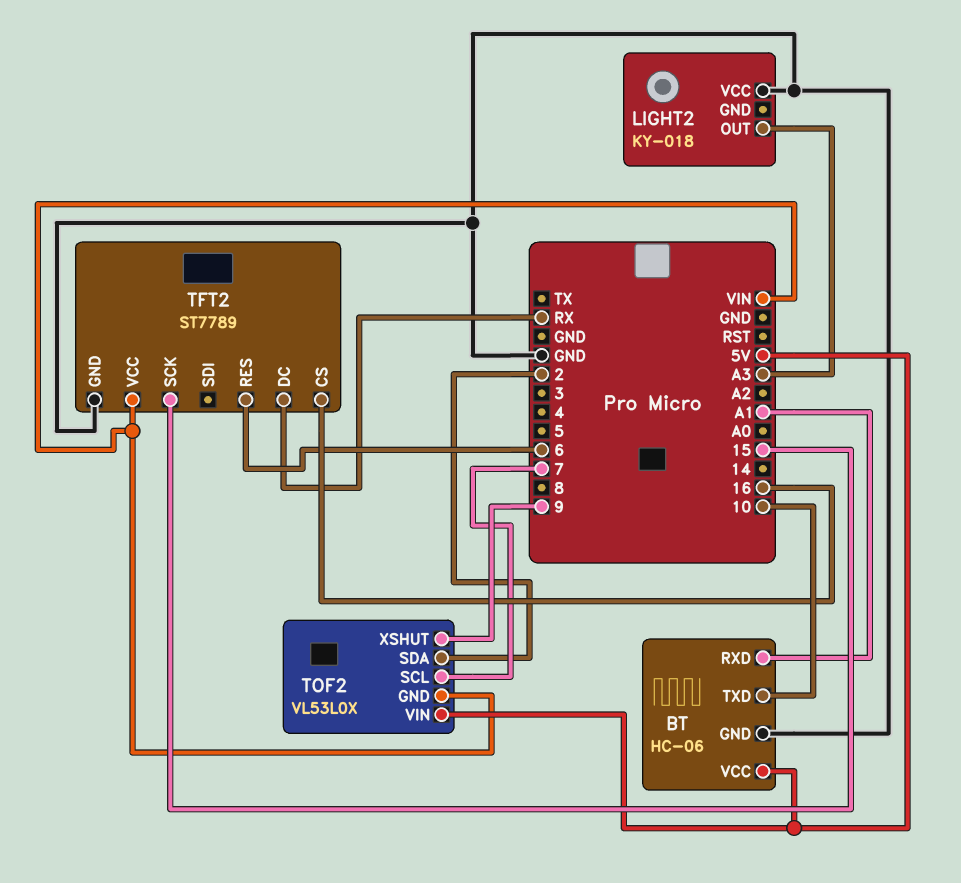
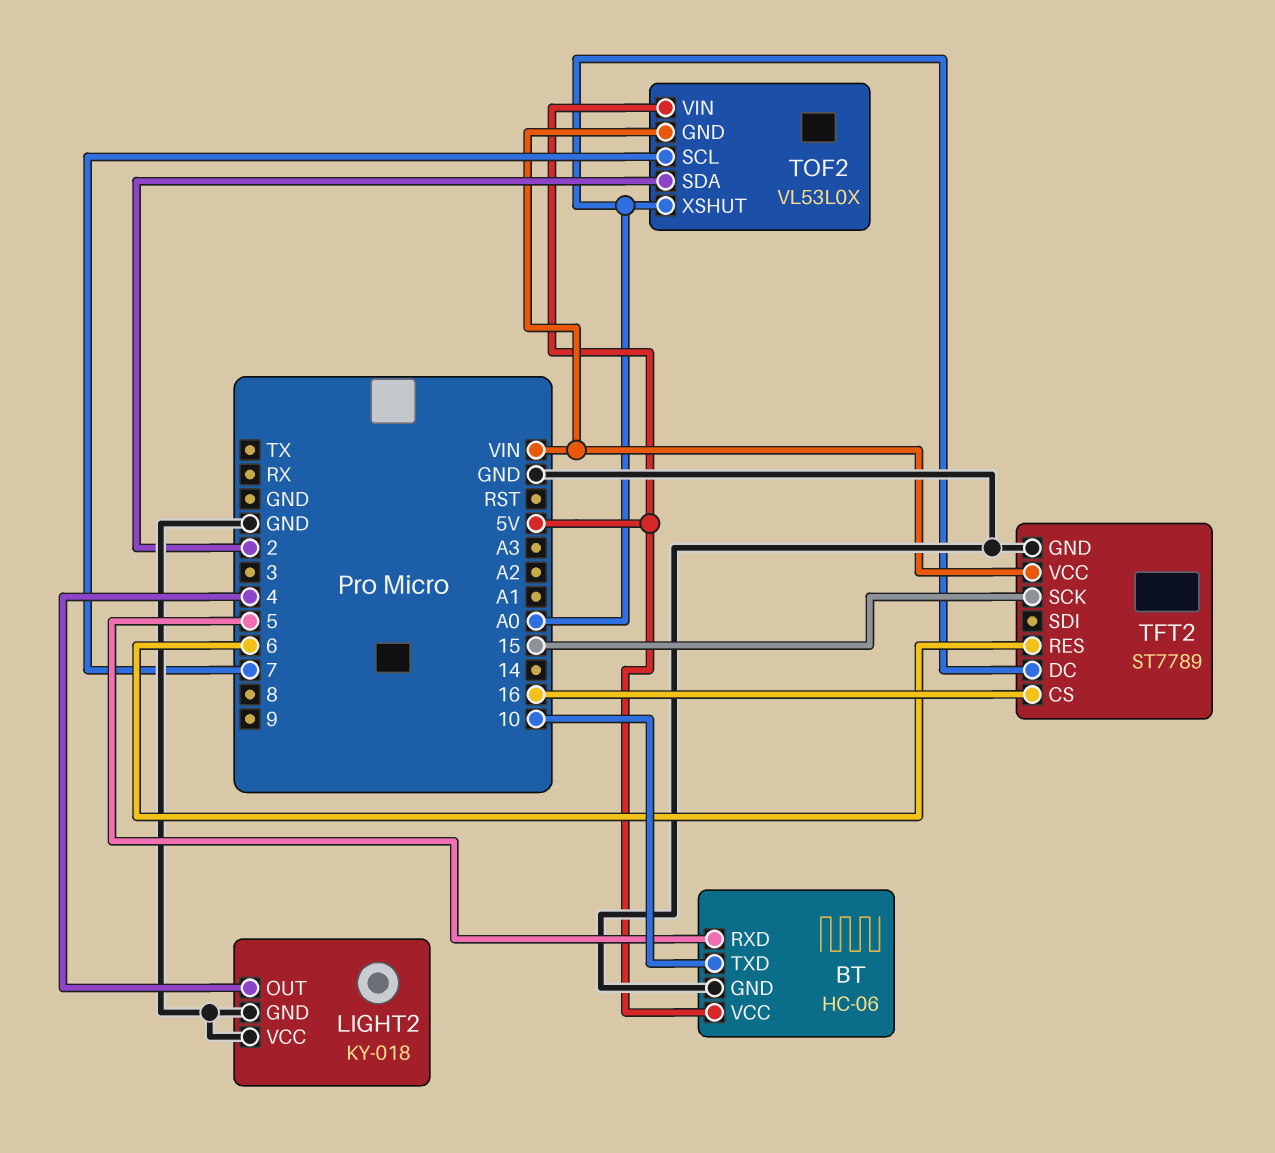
BT pin RXD: A1 -> 5
LIGHT2 pin GND: none -> GND
LIGHT2 pin OUT: A3 -> 4
TFT2 pin DC: RX -> A0
TOF2 pin XSHUT: 9 -> A0

